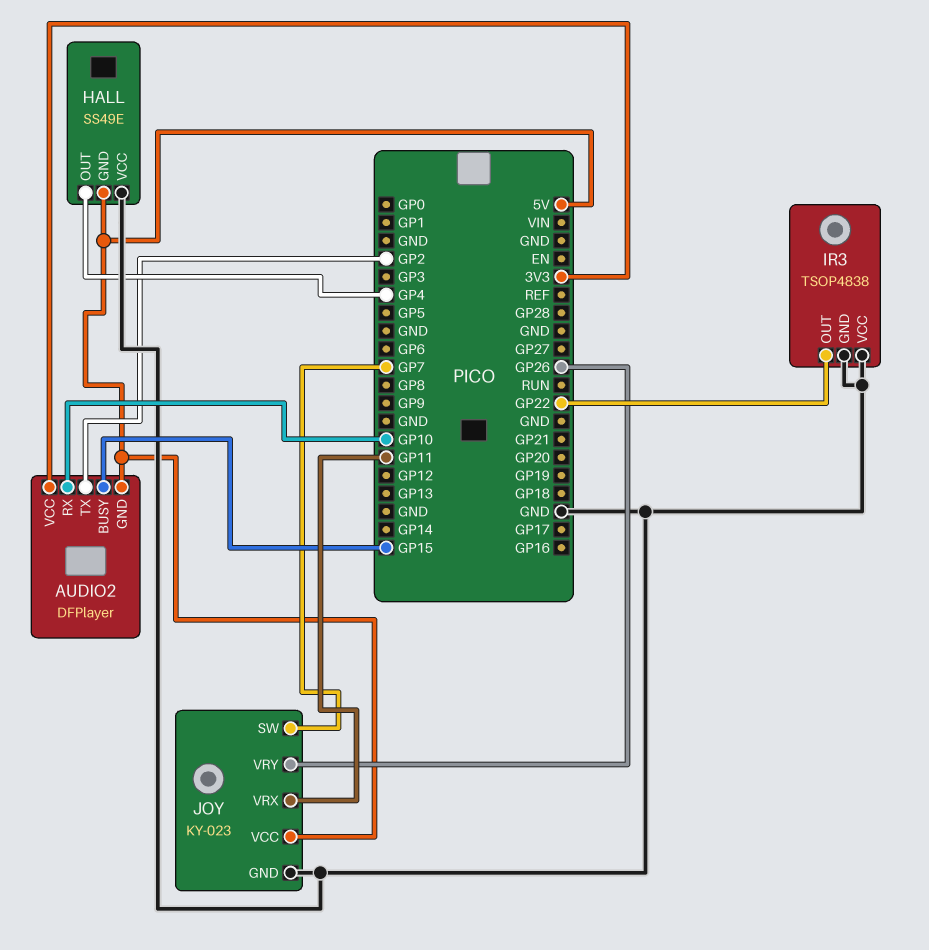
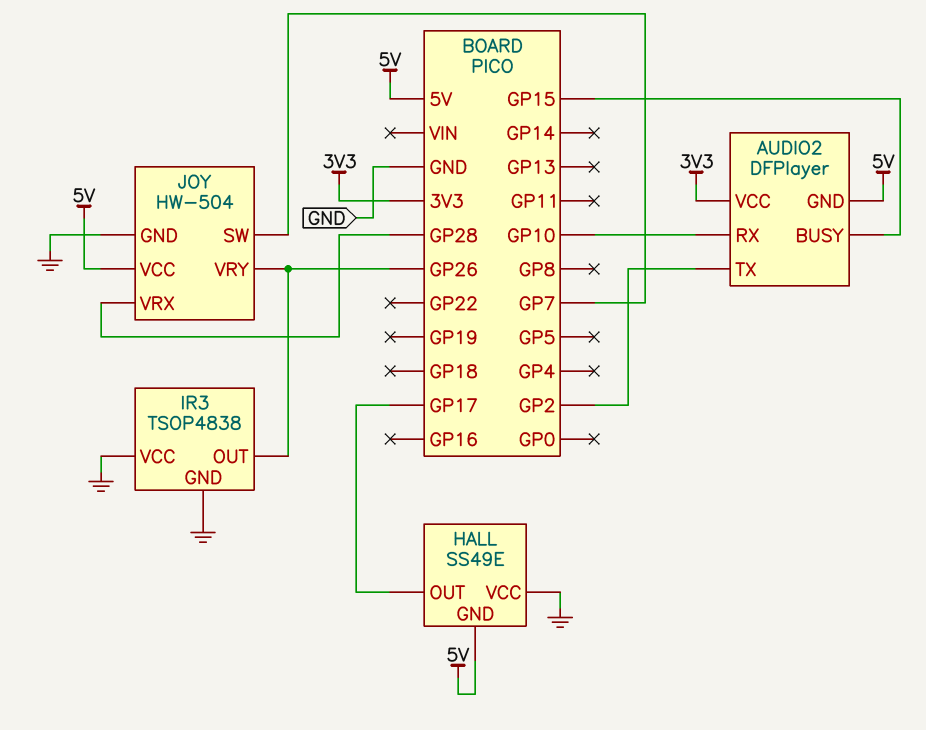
HALL pin OUT: GP4 -> GP17
IR3 pin OUT: GP22 -> GP26
JOY: KY-023 -> HW-504
JOY pin VRX: GP11 -> GP28

